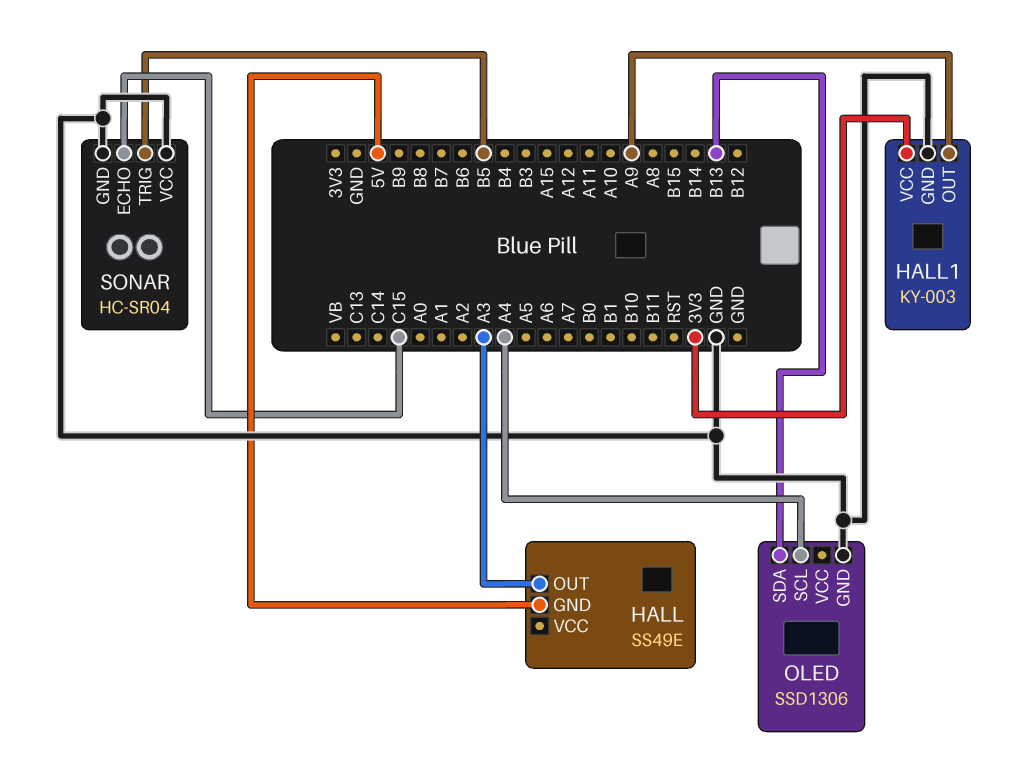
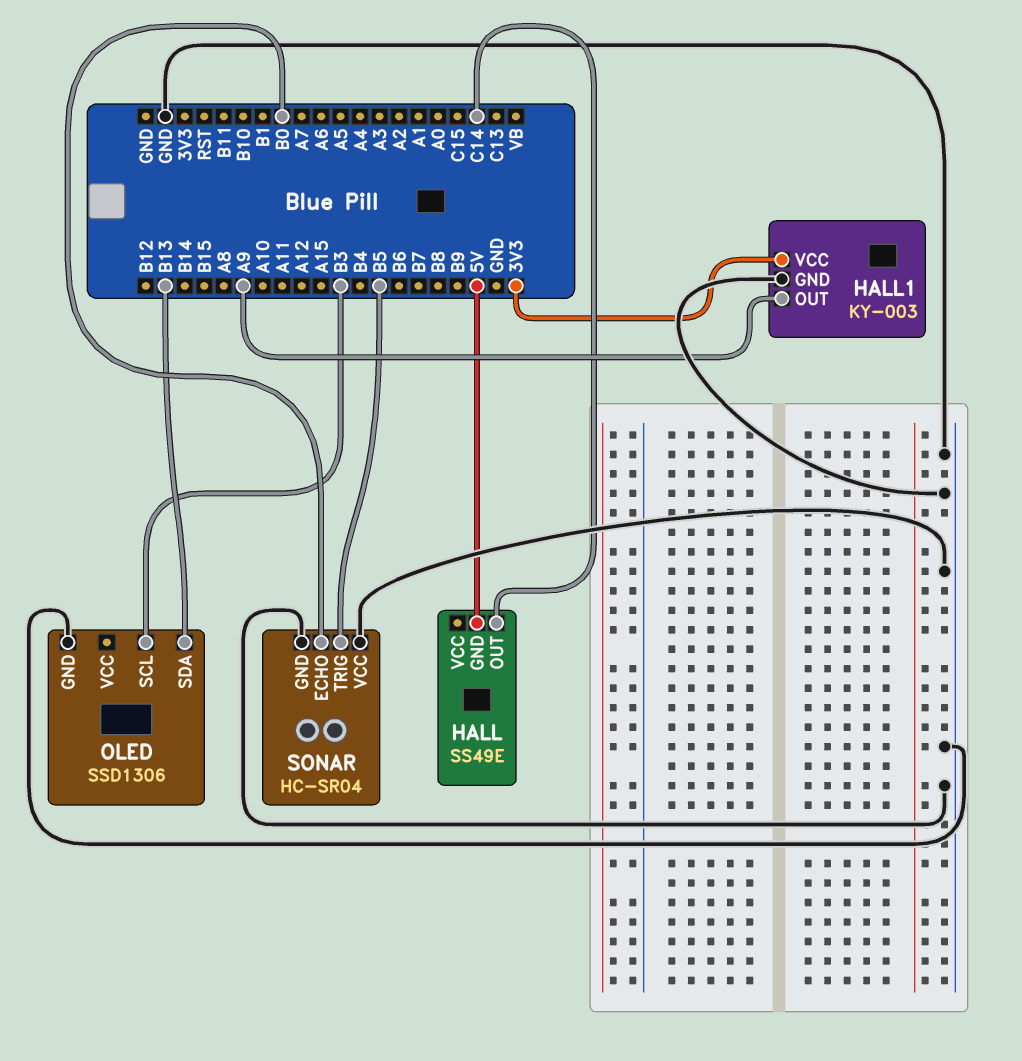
HALL pin OUT: A3 -> C14
OLED pin SCL: A4 -> B3
SONAR pin ECHO: C15 -> B0

